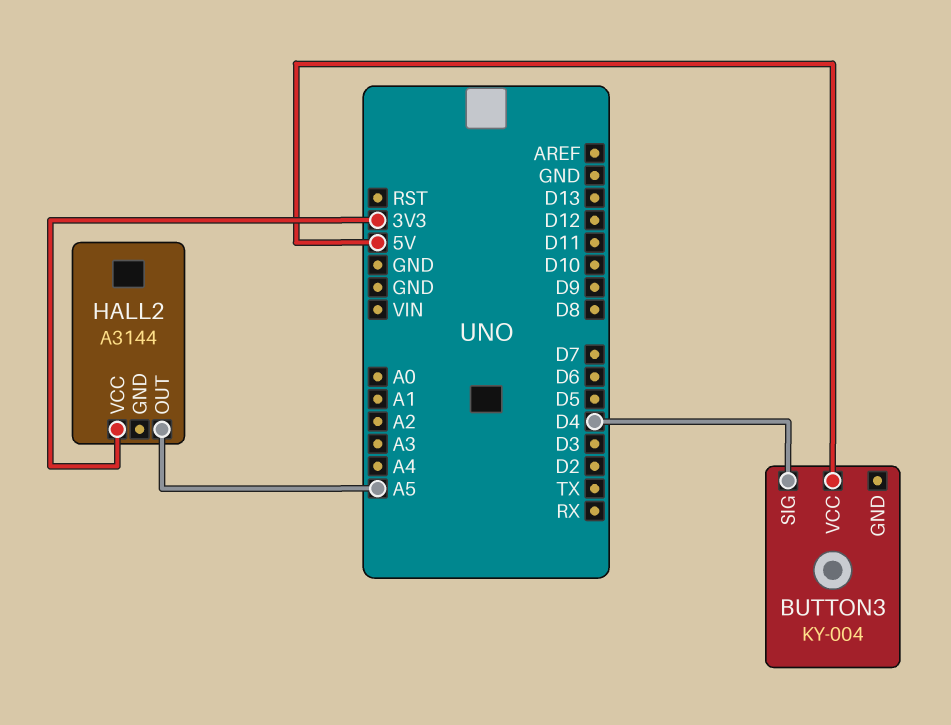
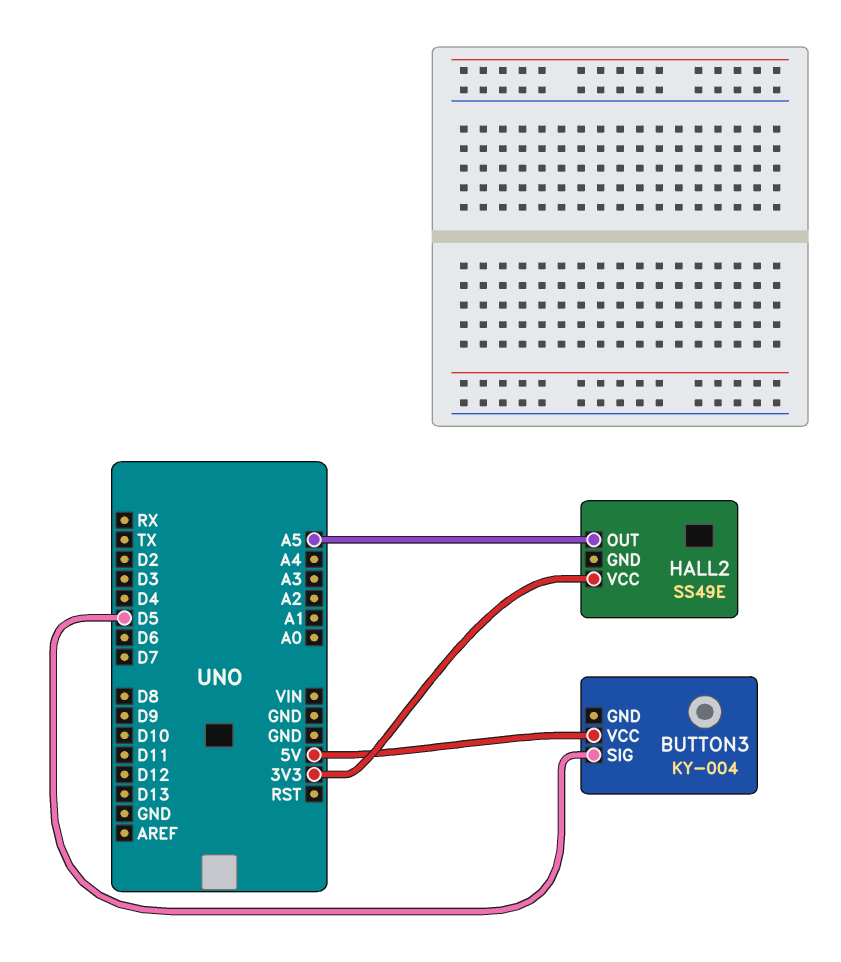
BUTTON3 pin SIG: D4 -> D5
HALL2: A3144 -> SS49E

